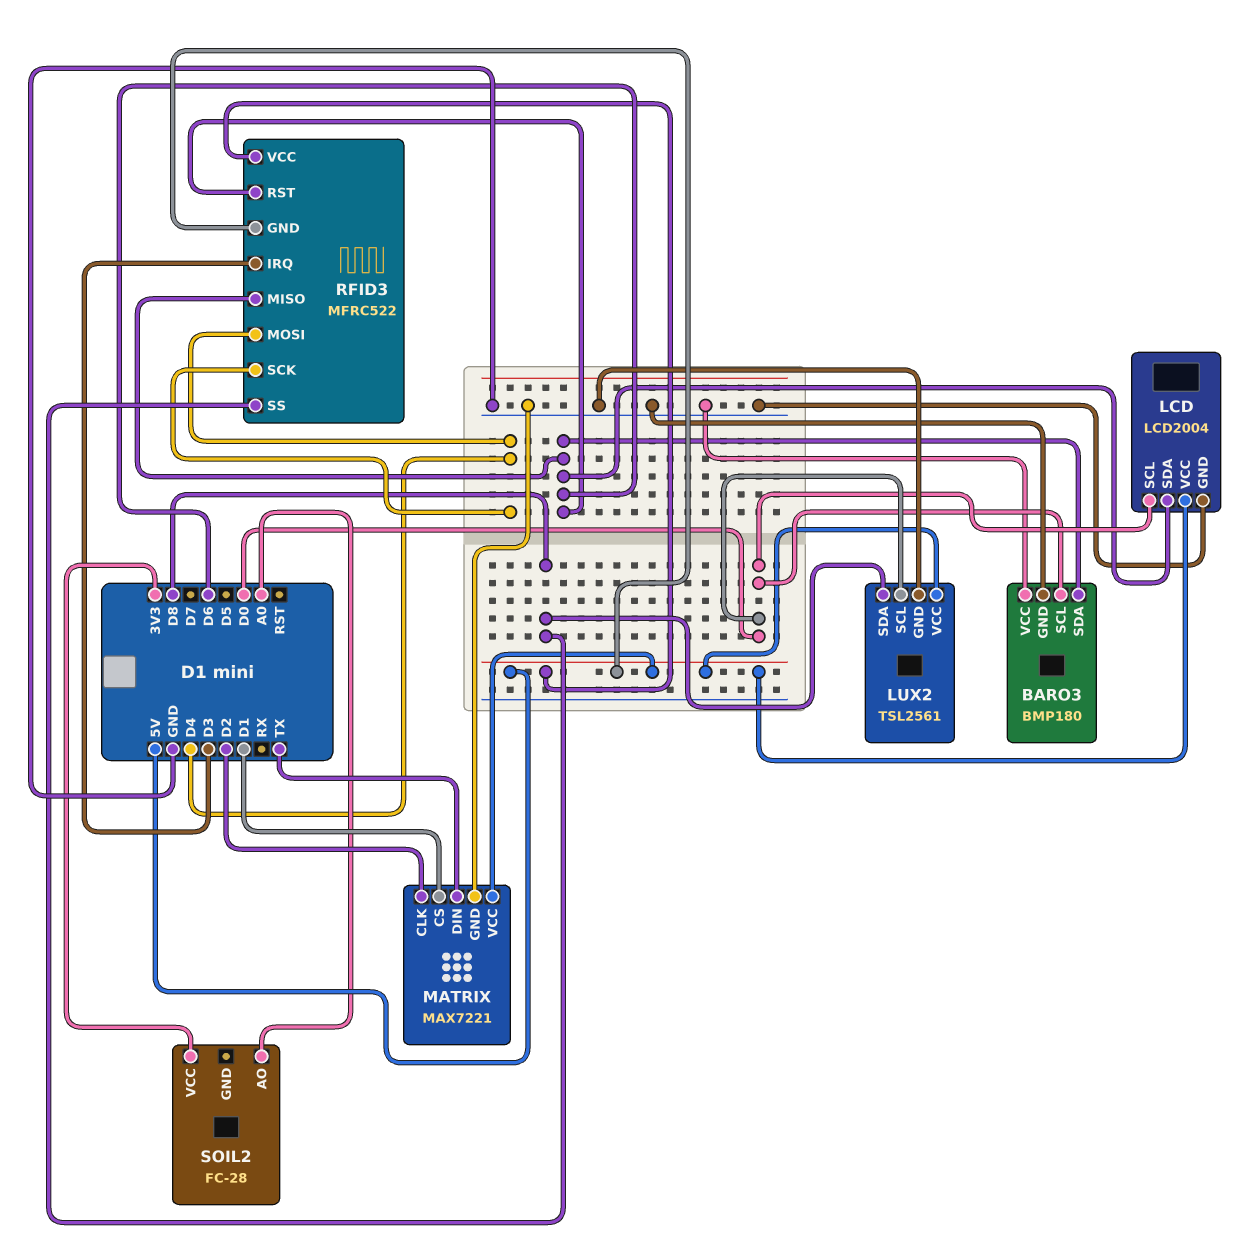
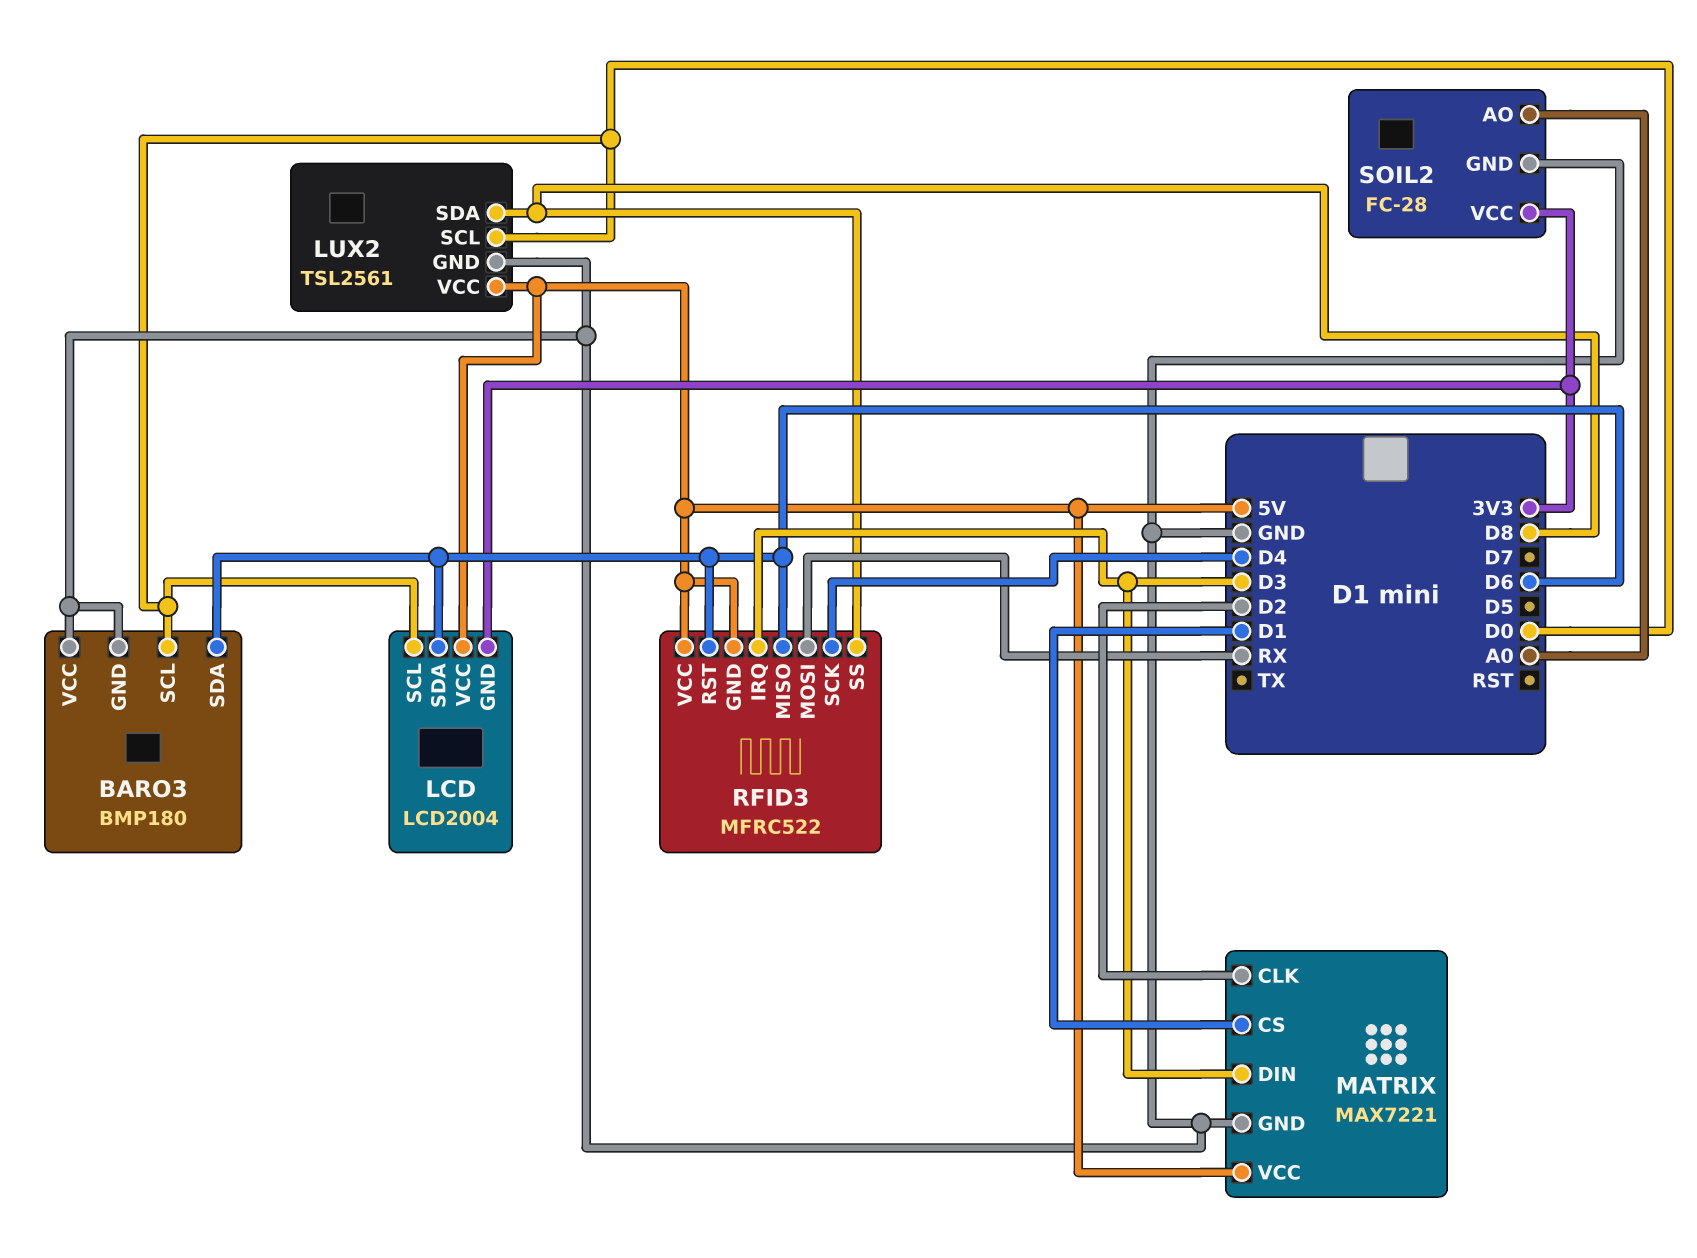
LCD pin GND: GND -> 3V3
MATRIX pin DIN: TX -> D3
RFID3 pin MOSI: D4 -> RX
SOIL2 pin GND: none -> GND

